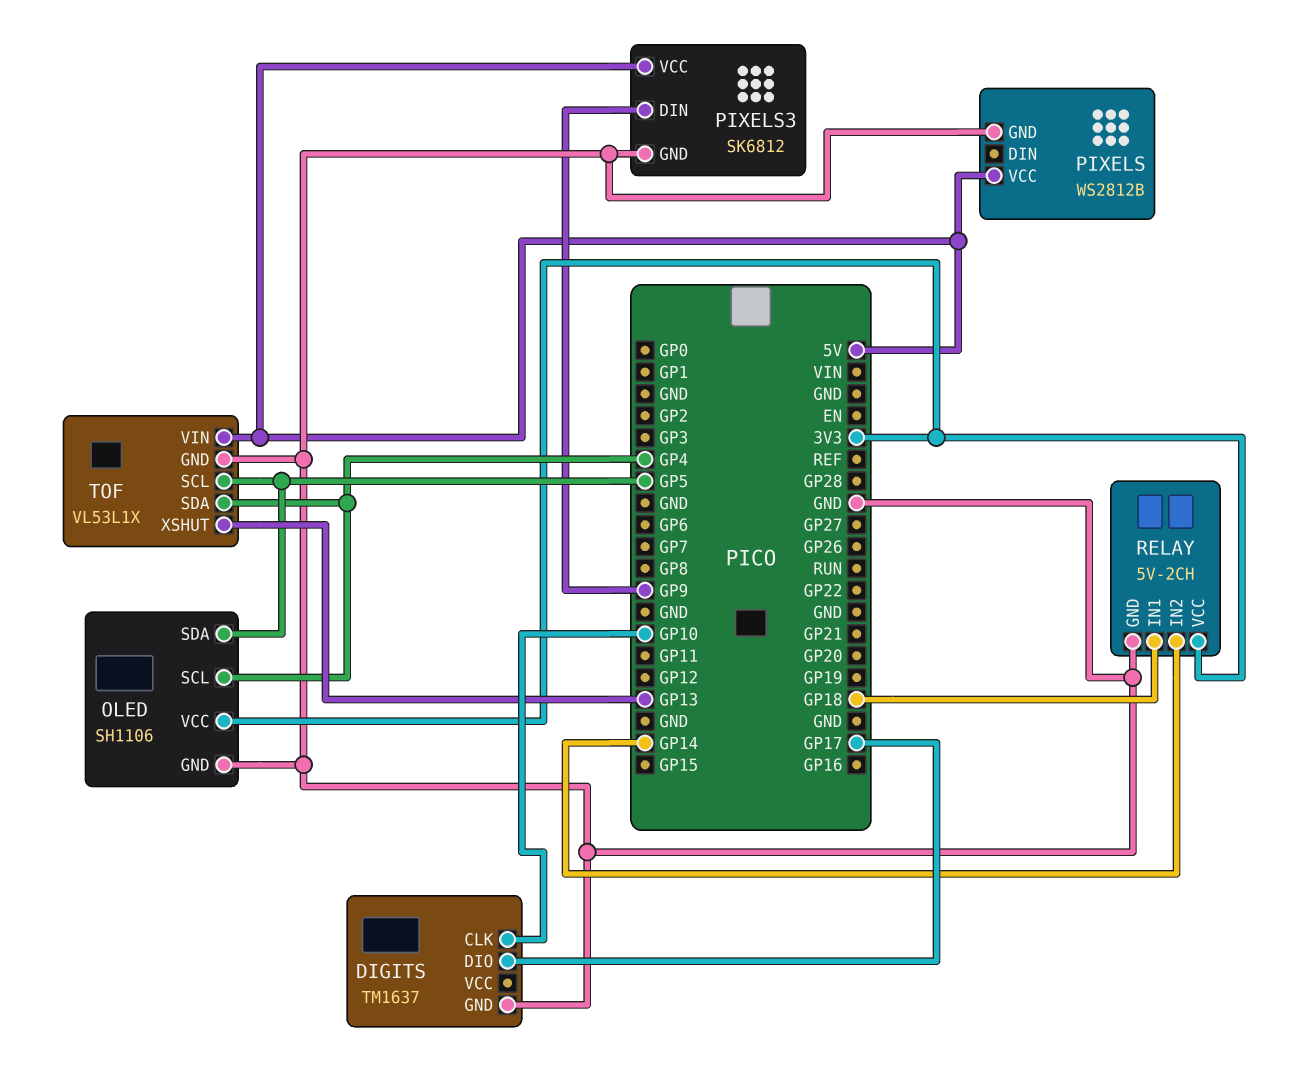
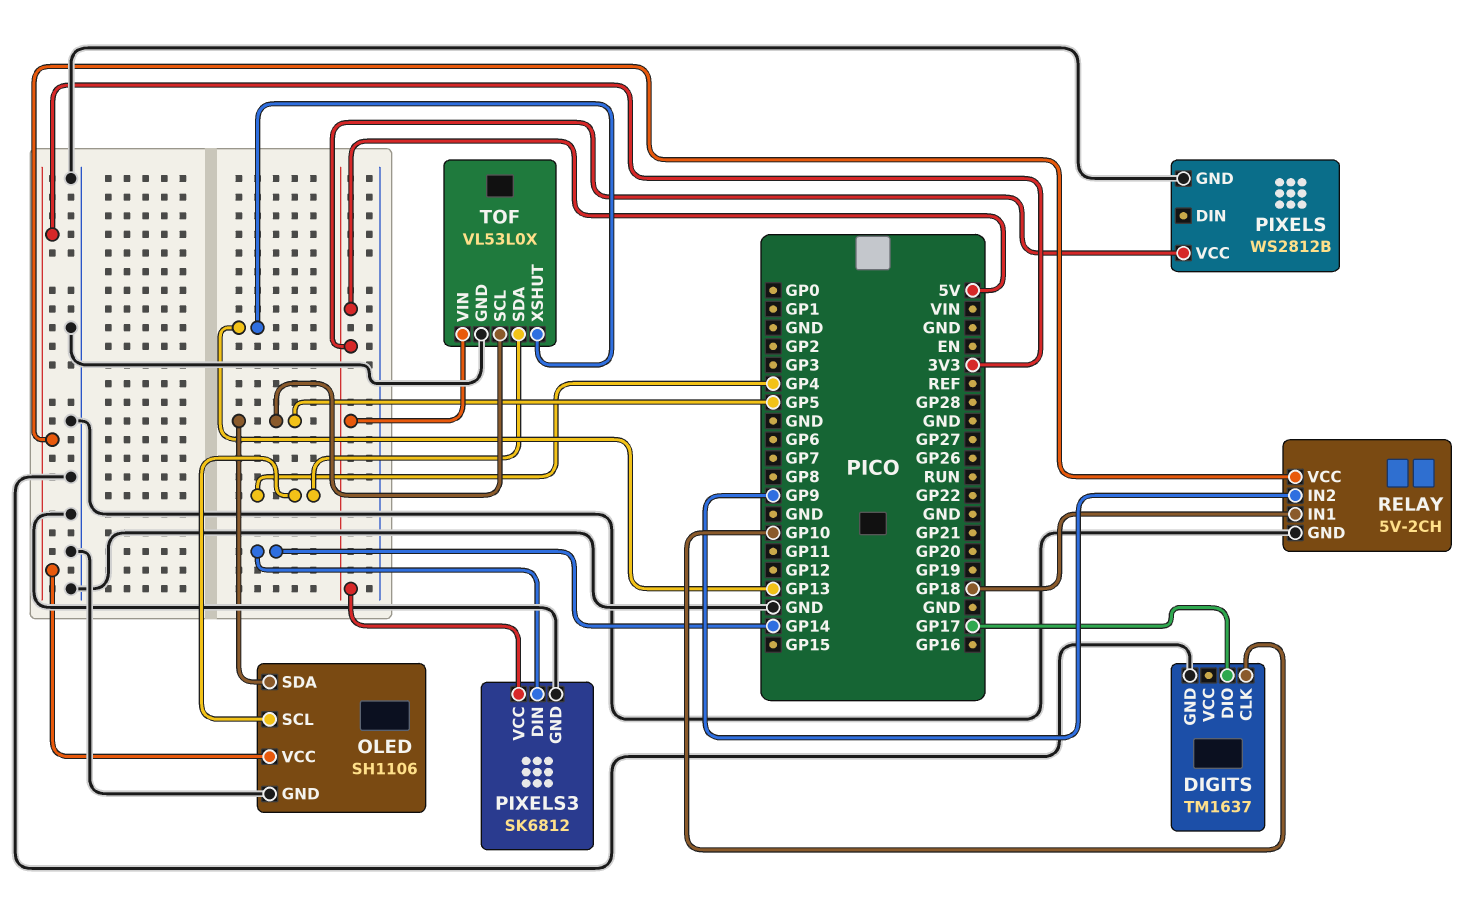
PIXELS3 pin DIN: GP9 -> GP14
RELAY pin IN2: GP14 -> GP9
TOF: VL53L1X -> VL53L0X

